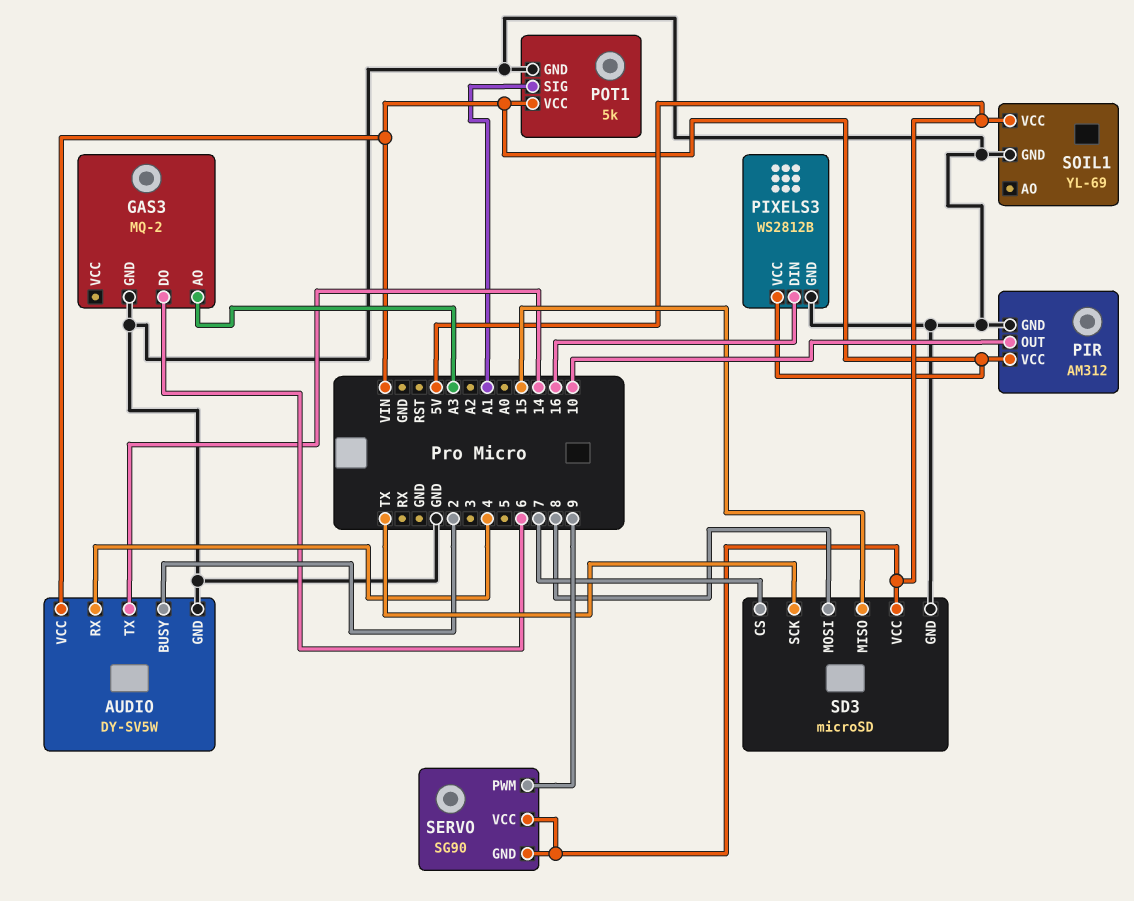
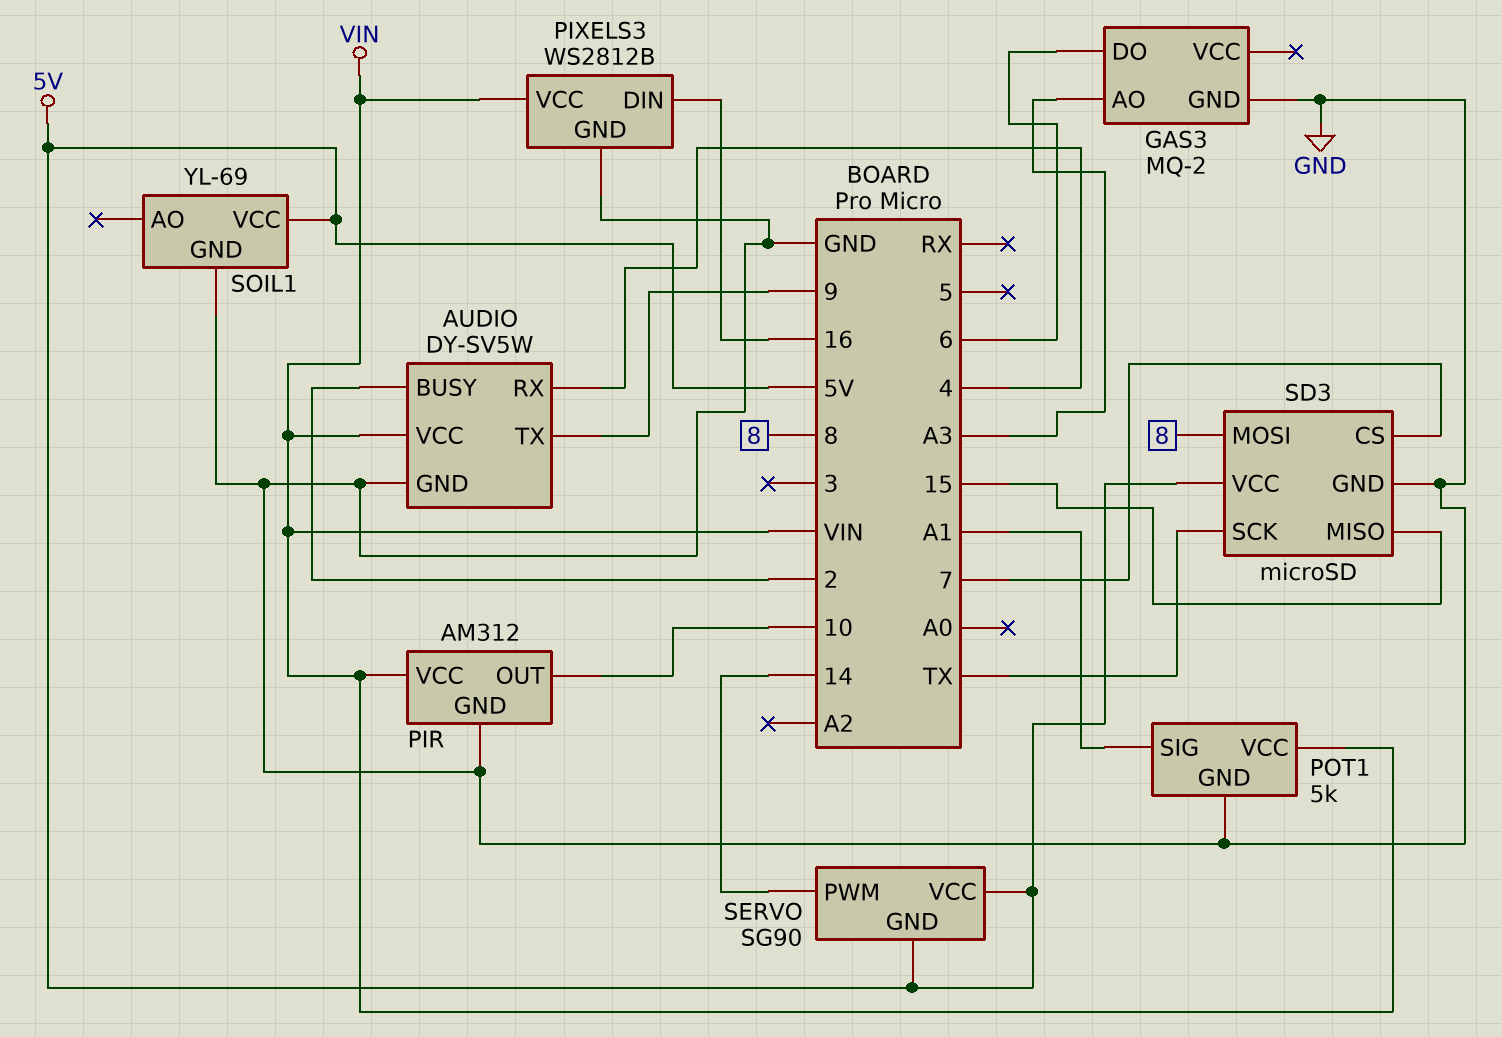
AUDIO pin TX: 14 -> 9
SERVO pin PWM: 9 -> 14

